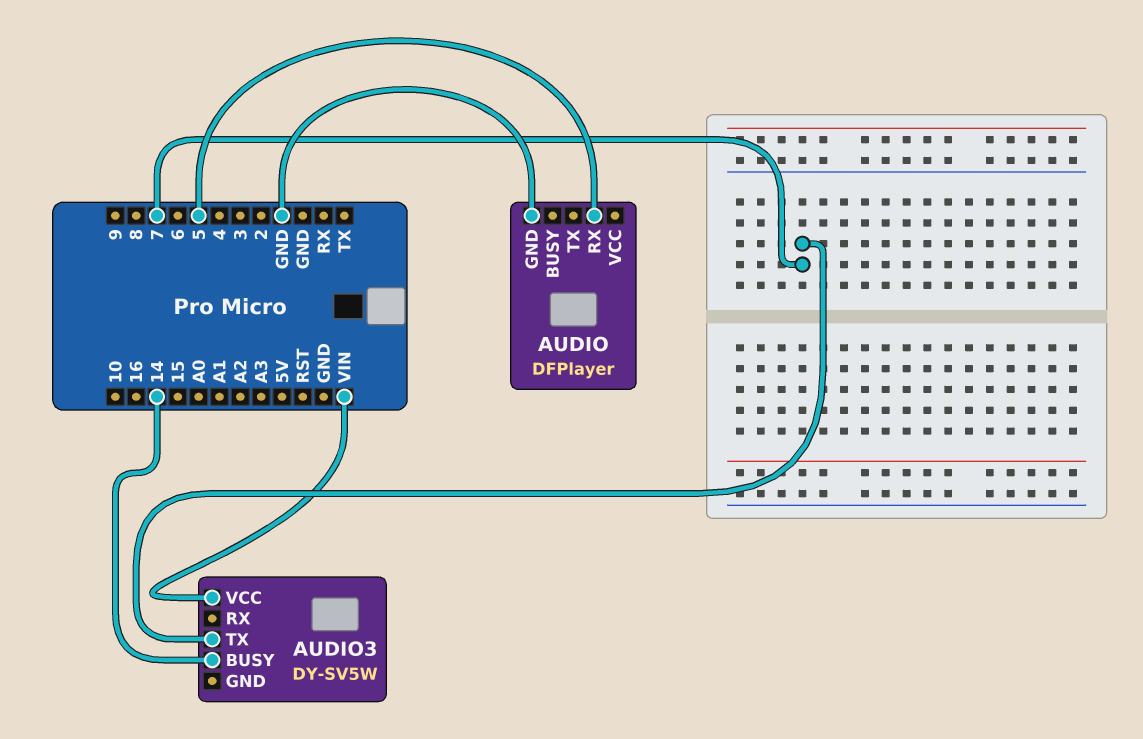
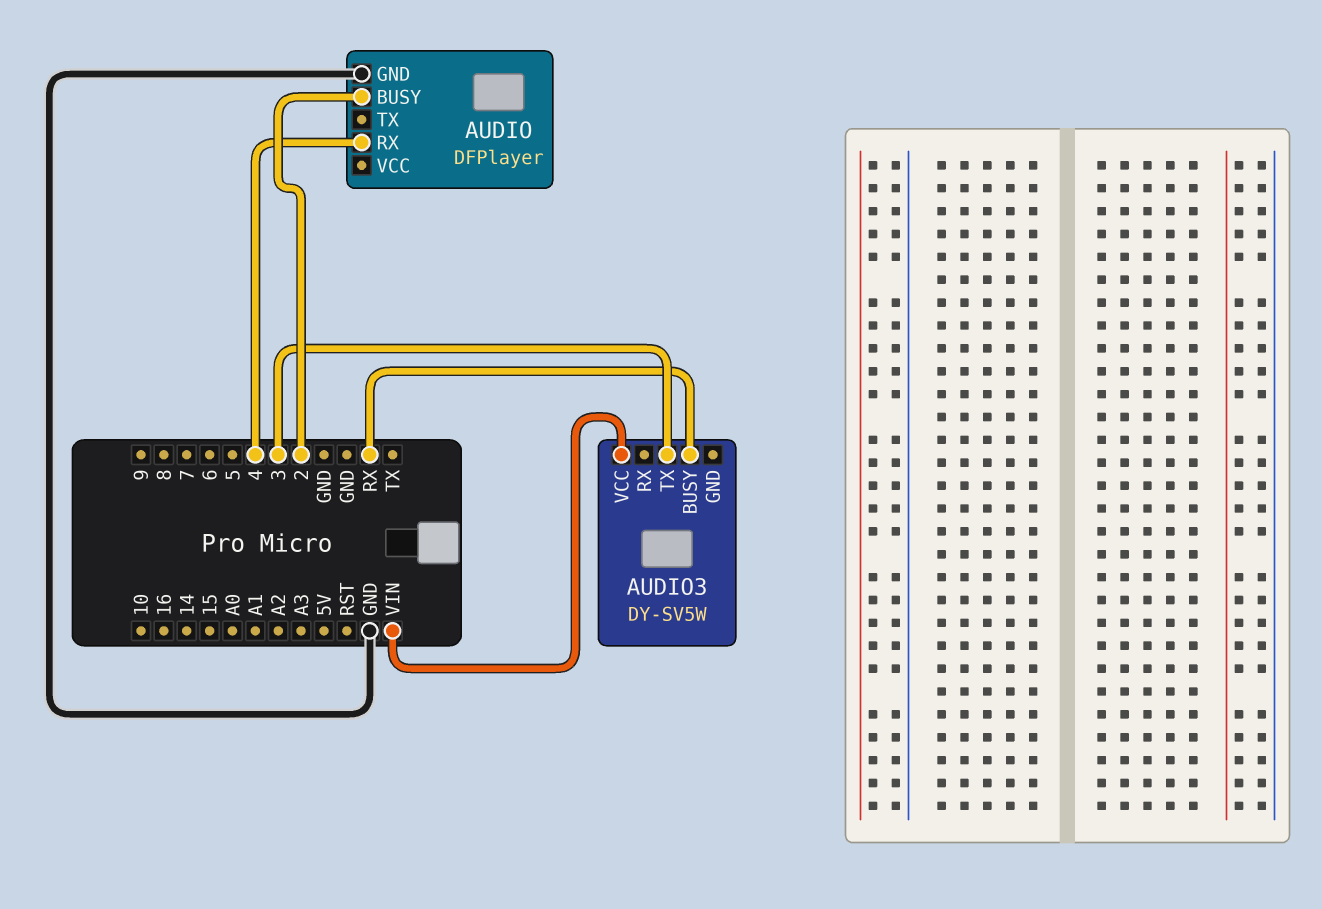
AUDIO pin BUSY: none -> 2
AUDIO pin RX: 5 -> 4
AUDIO3 pin BUSY: 14 -> RX
AUDIO3 pin TX: 7 -> 3

